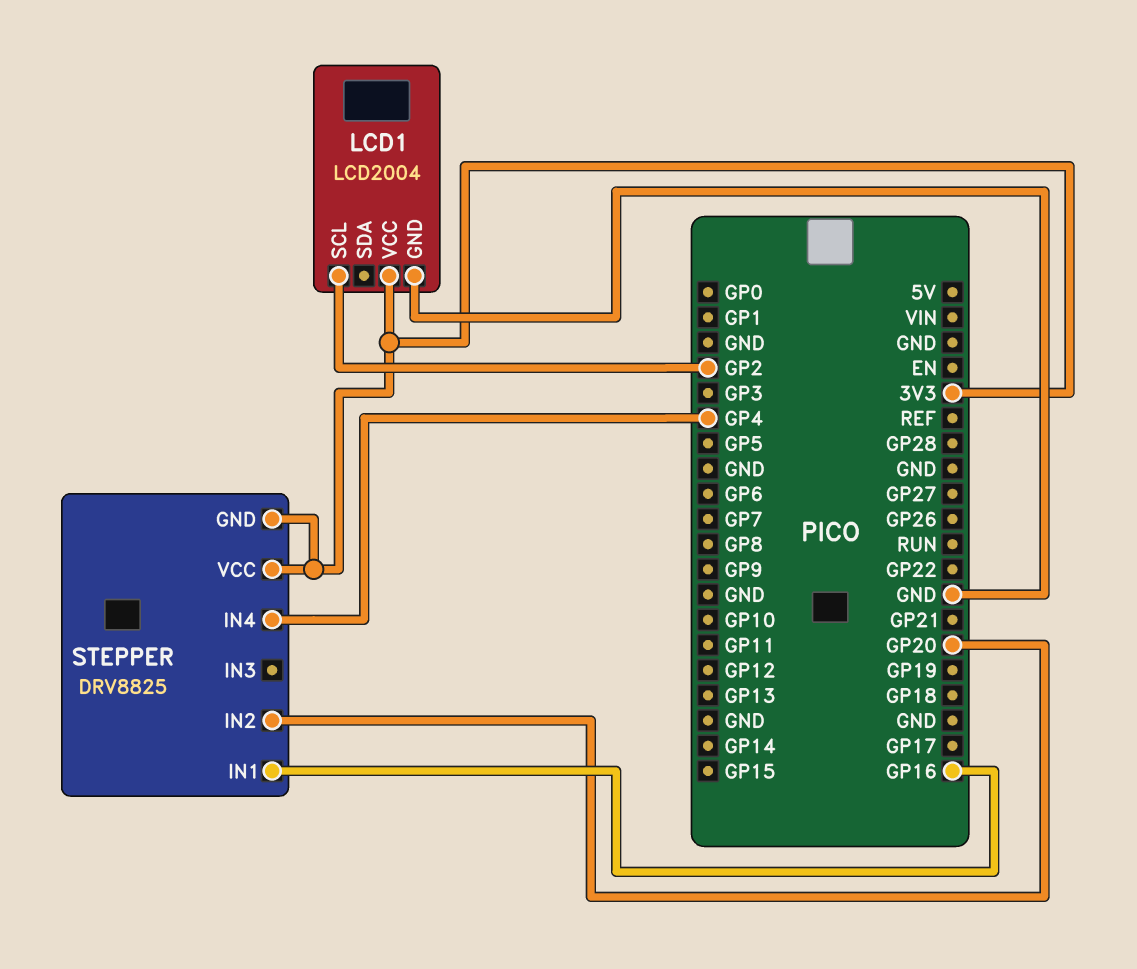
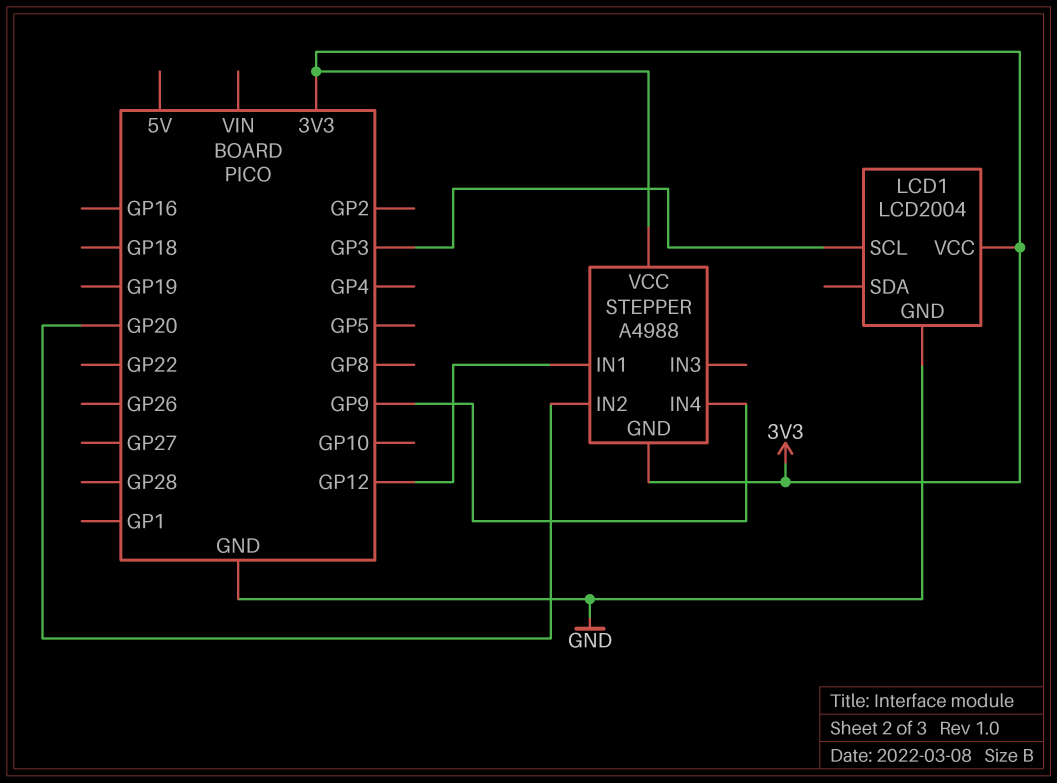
LCD1 pin SCL: GP2 -> GP3
STEPPER: DRV8825 -> A4988
STEPPER pin IN1: GP16 -> GP12
STEPPER pin IN4: GP4 -> GP9

